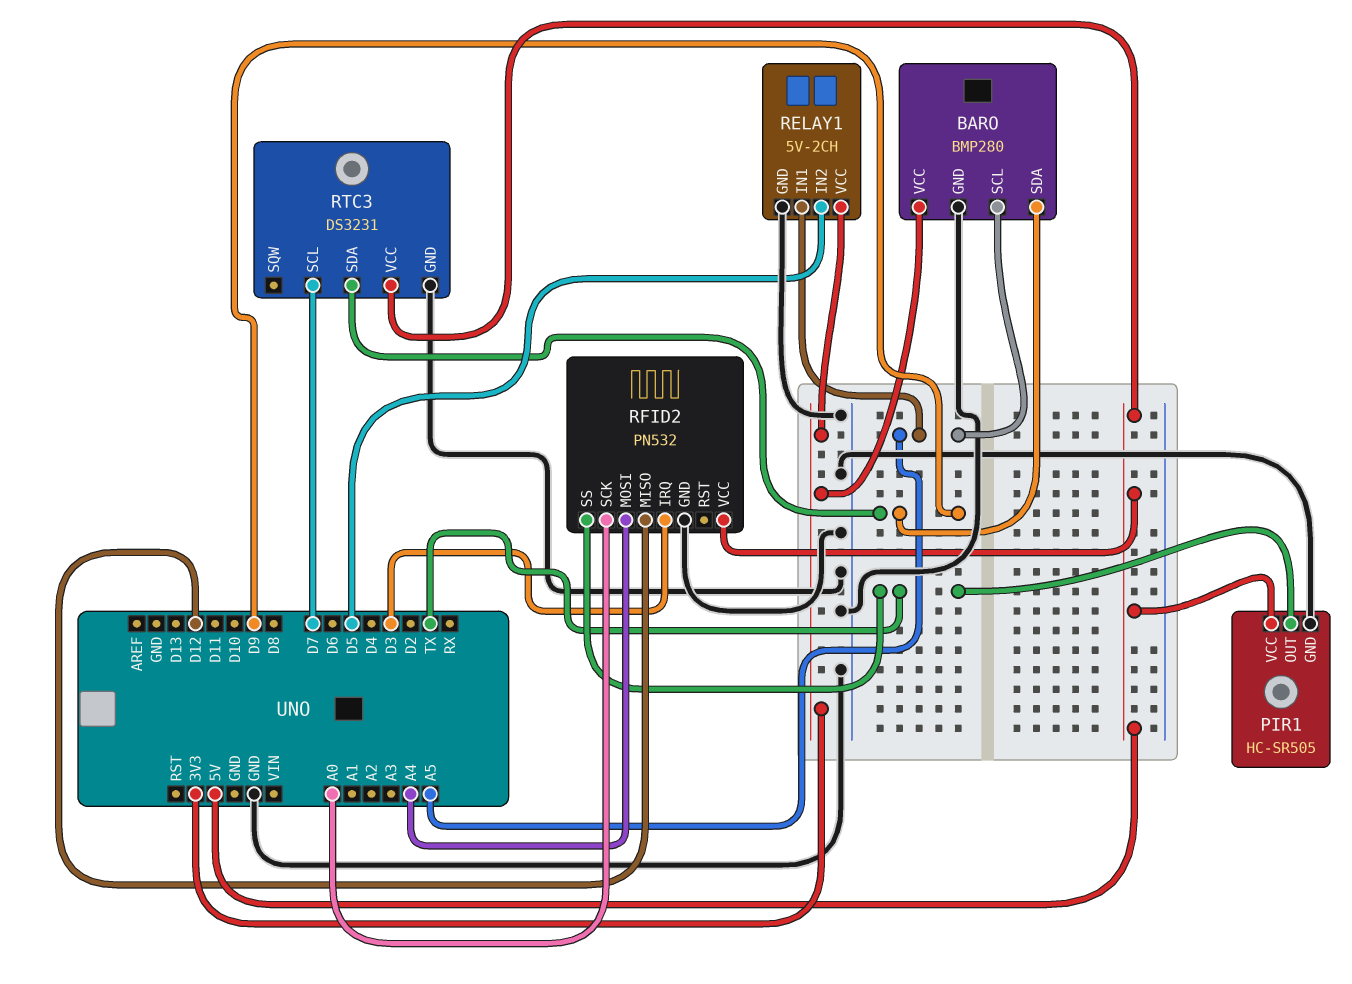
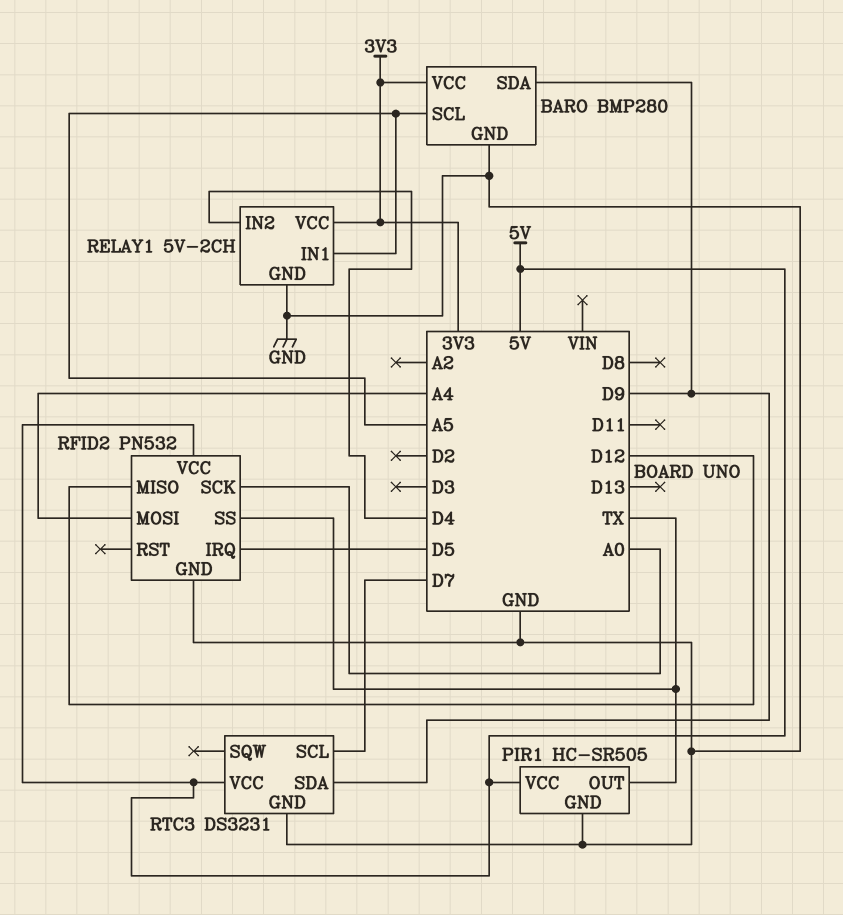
RELAY1 pin IN2: D5 -> D4
RFID2 pin IRQ: D3 -> D5

